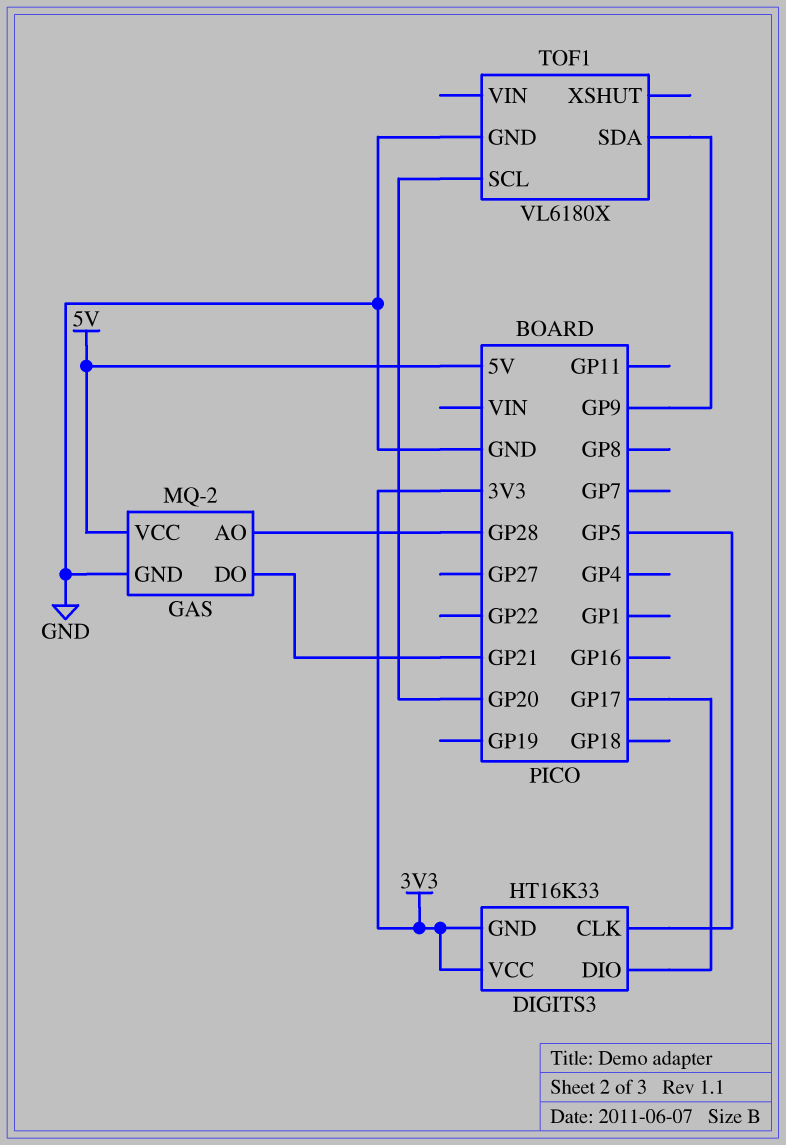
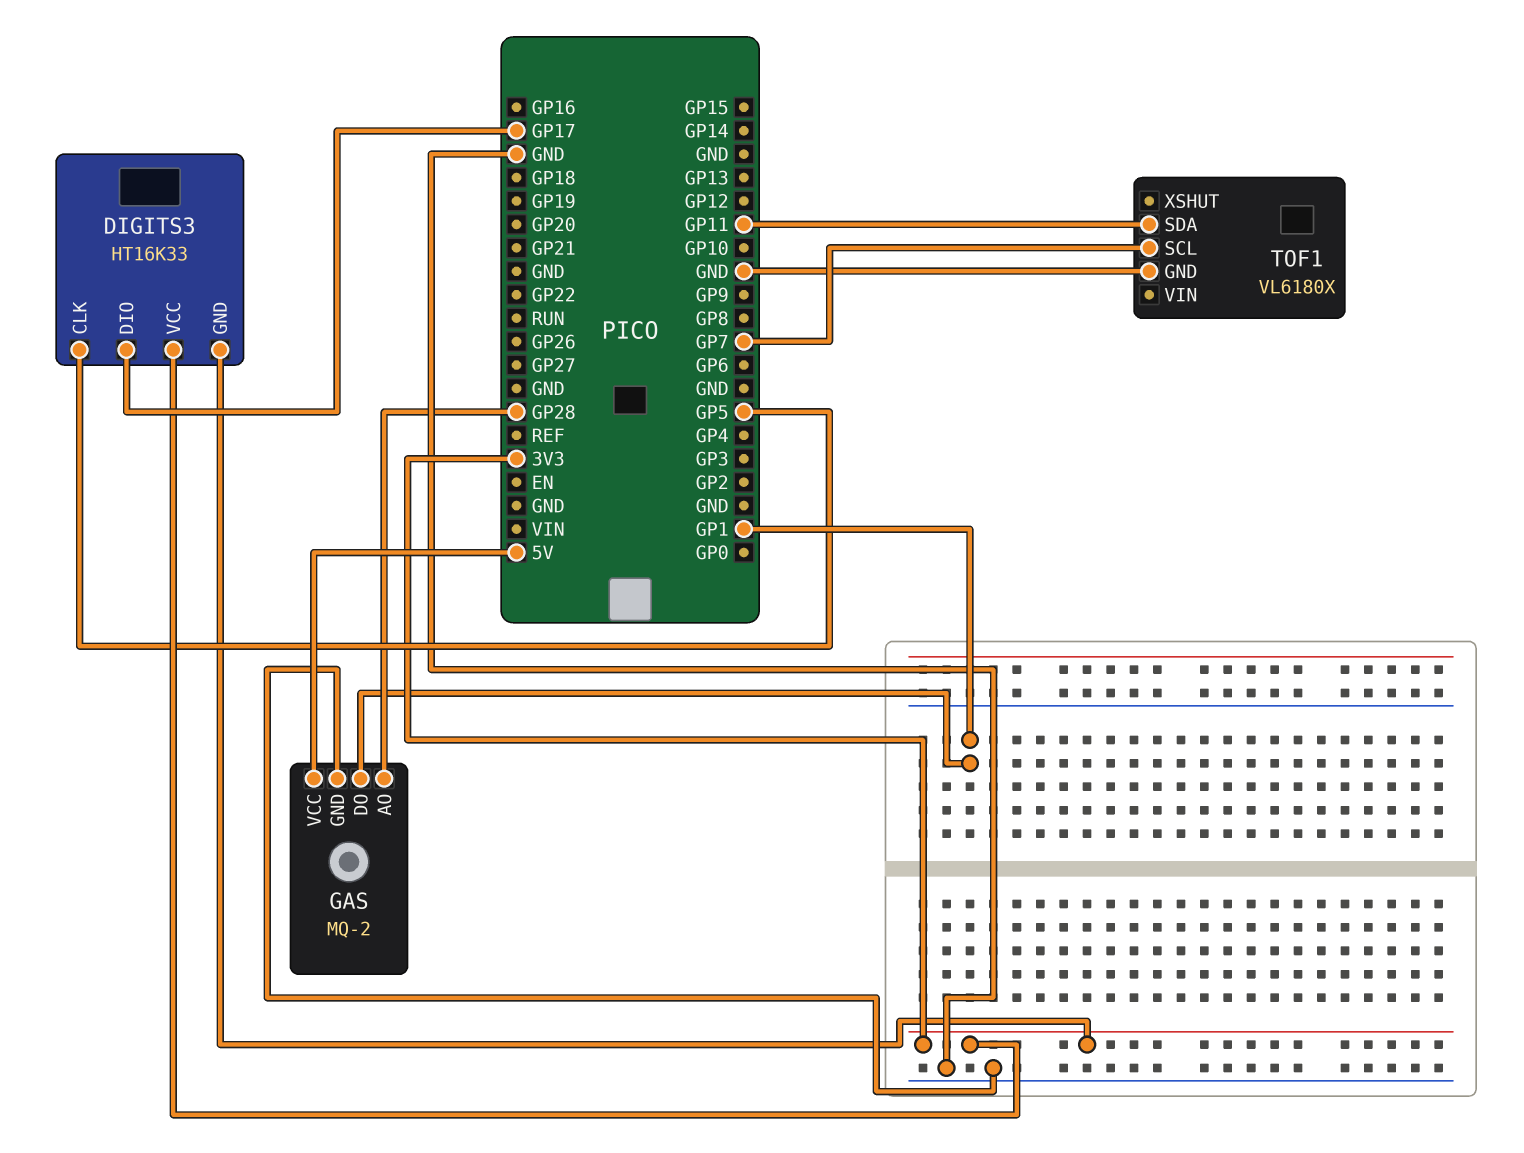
GAS pin DO: GP21 -> GP1
TOF1 pin SCL: GP20 -> GP7
TOF1 pin SDA: GP9 -> GP11

